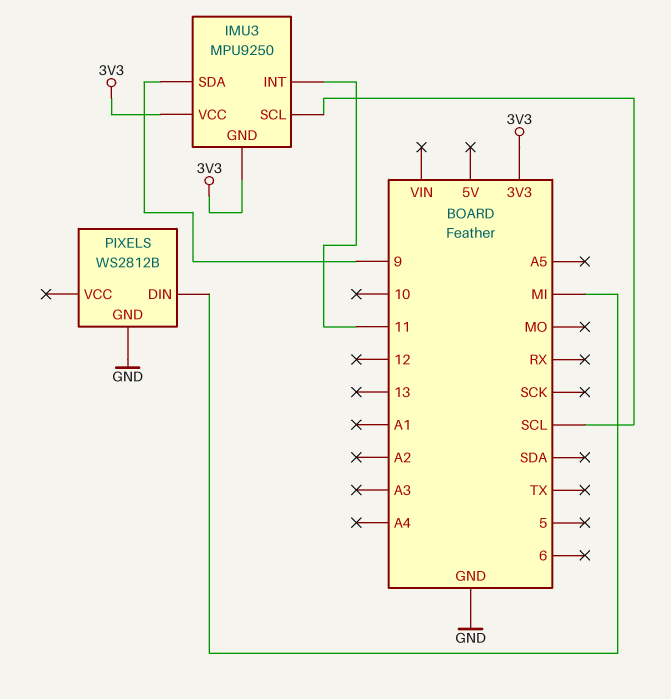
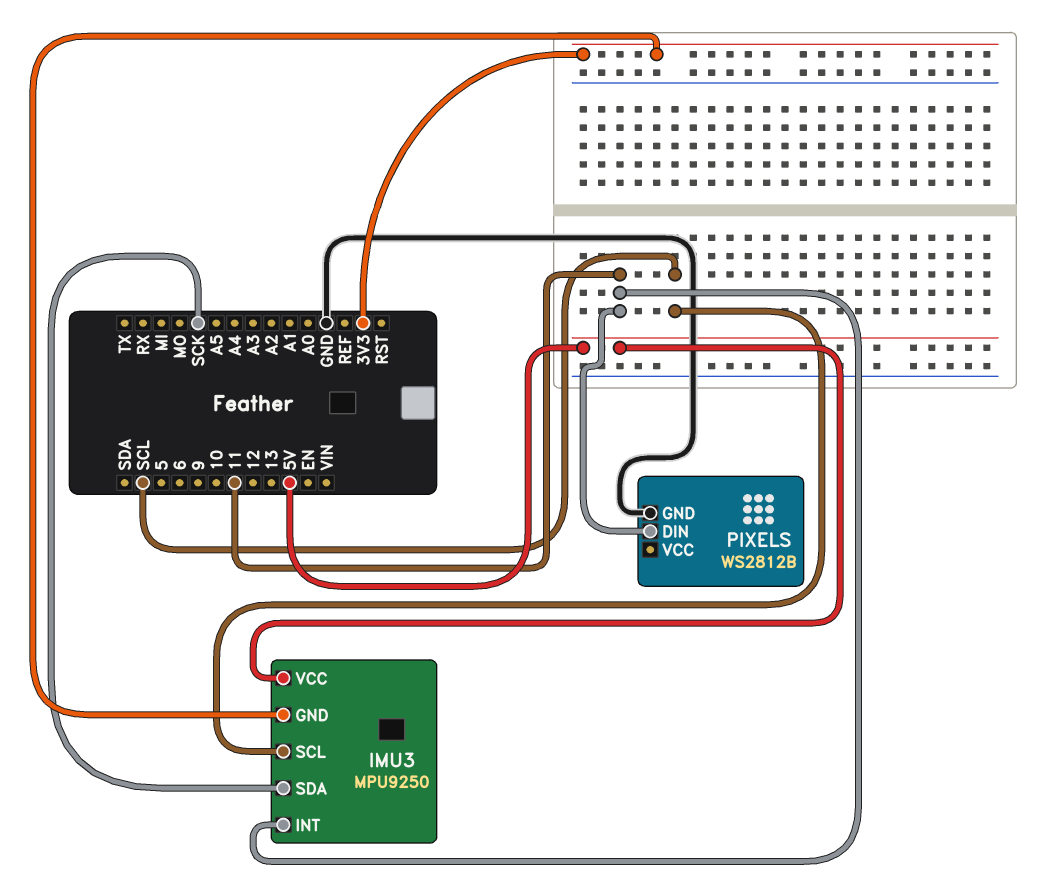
IMU3 pin SDA: 9 -> SCK
IMU3 pin VCC: 3V3 -> 5V
PIXELS pin DIN: MI -> 11

